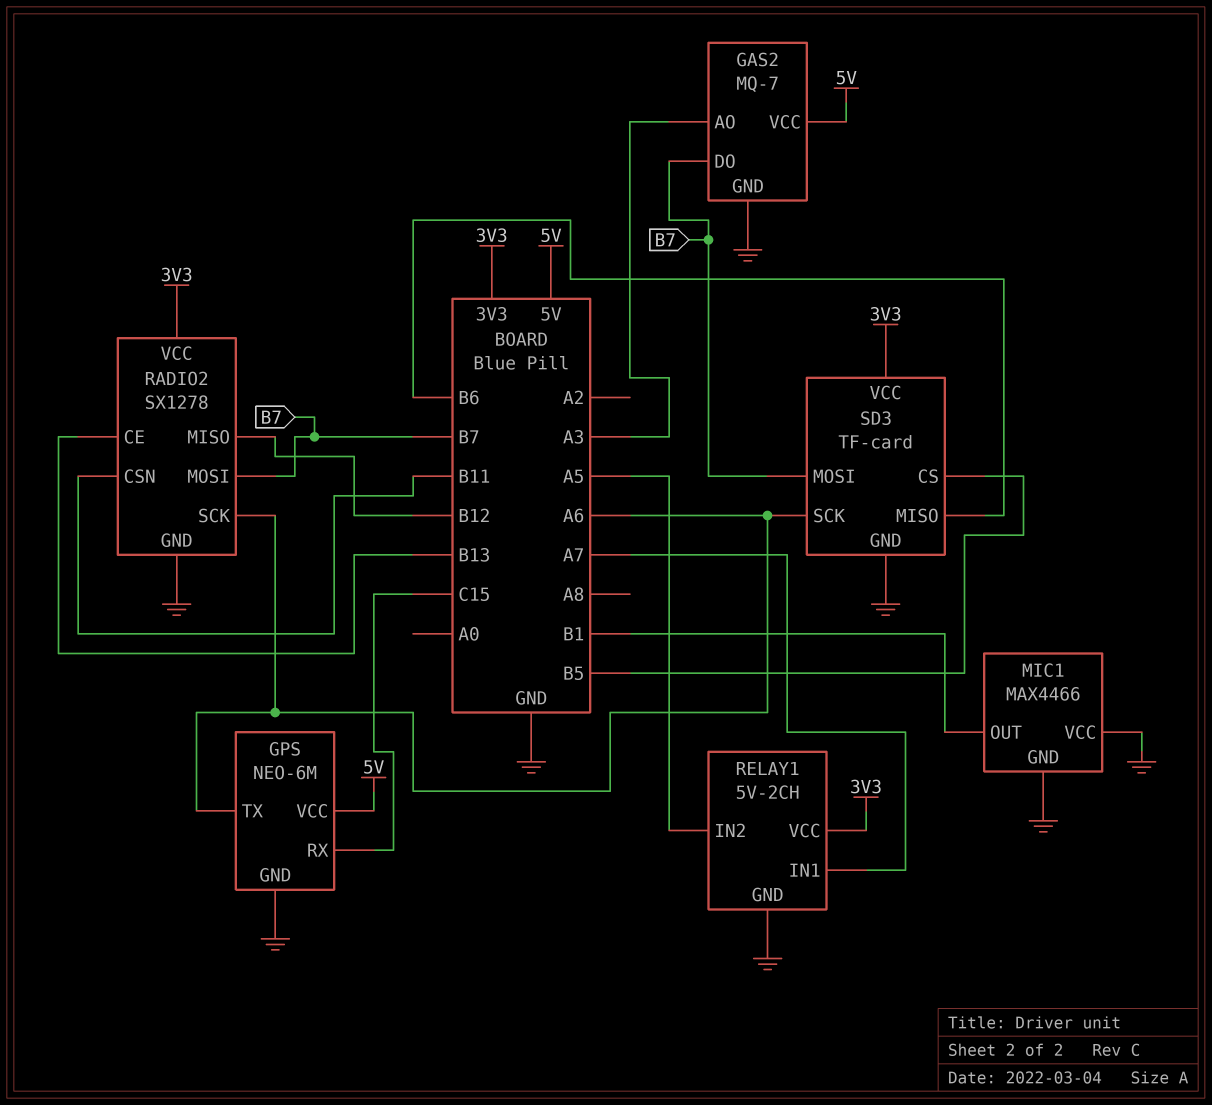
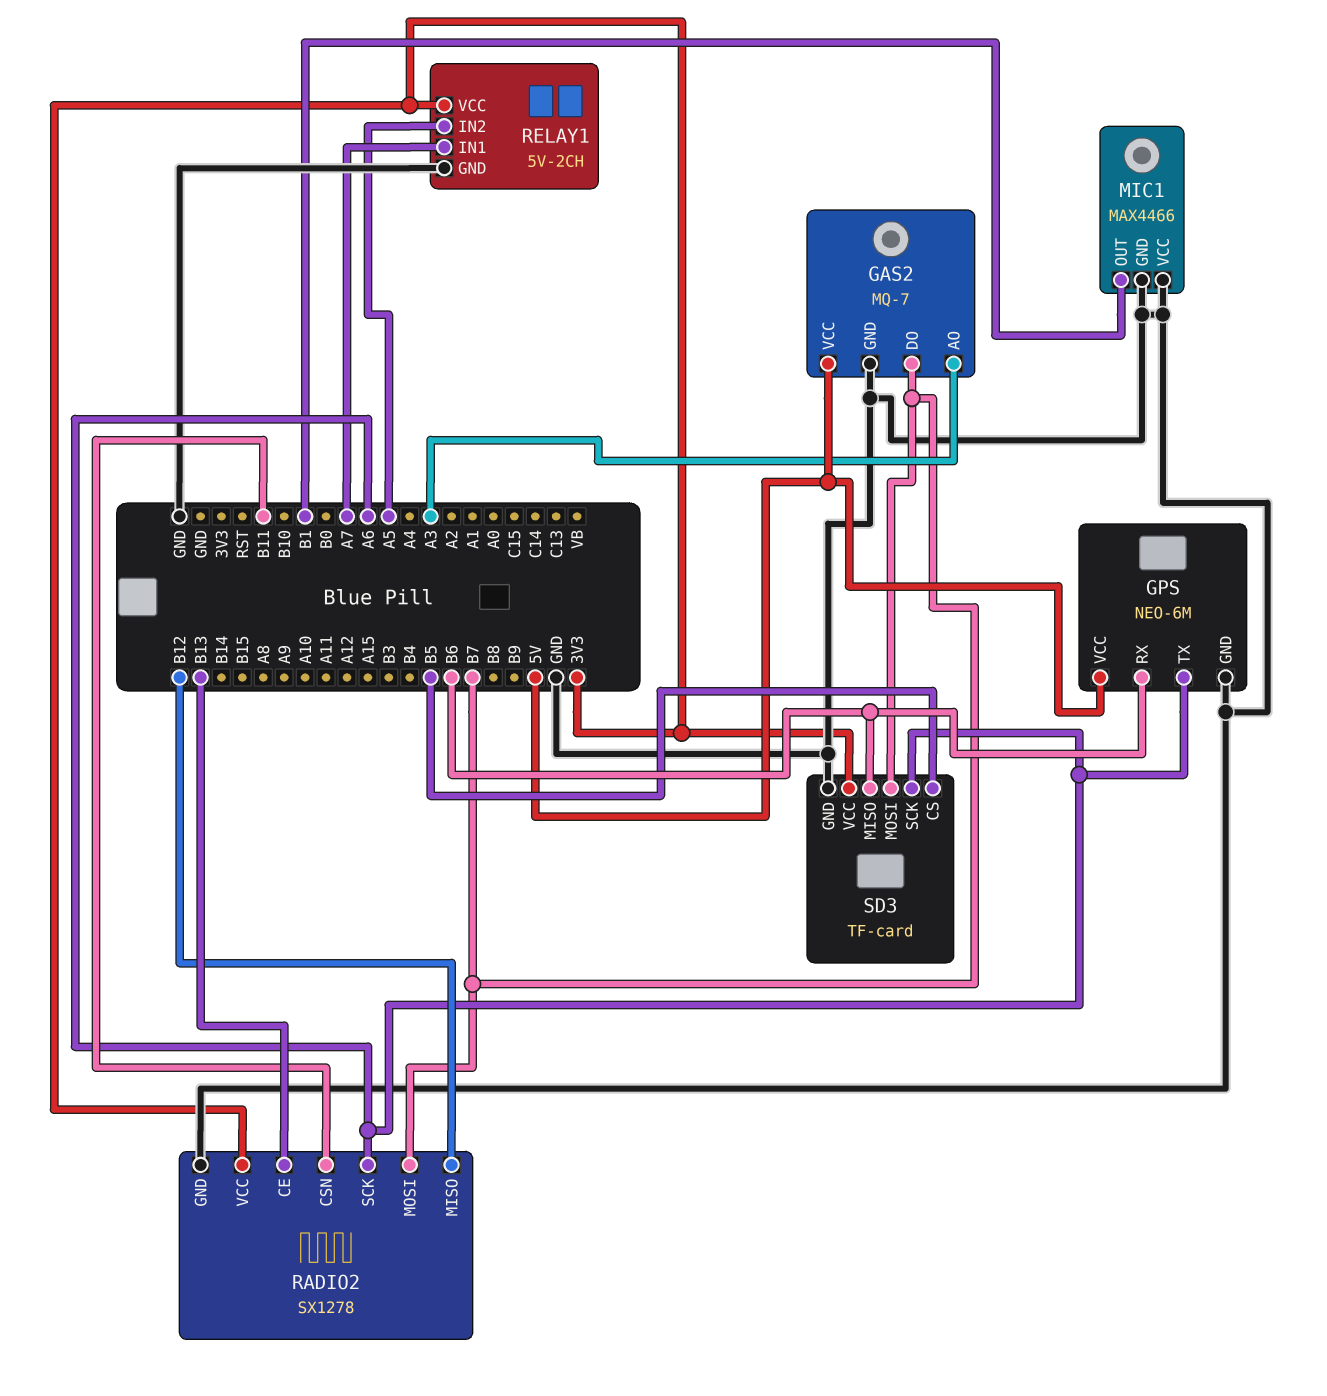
GPS pin RX: C15 -> B6

